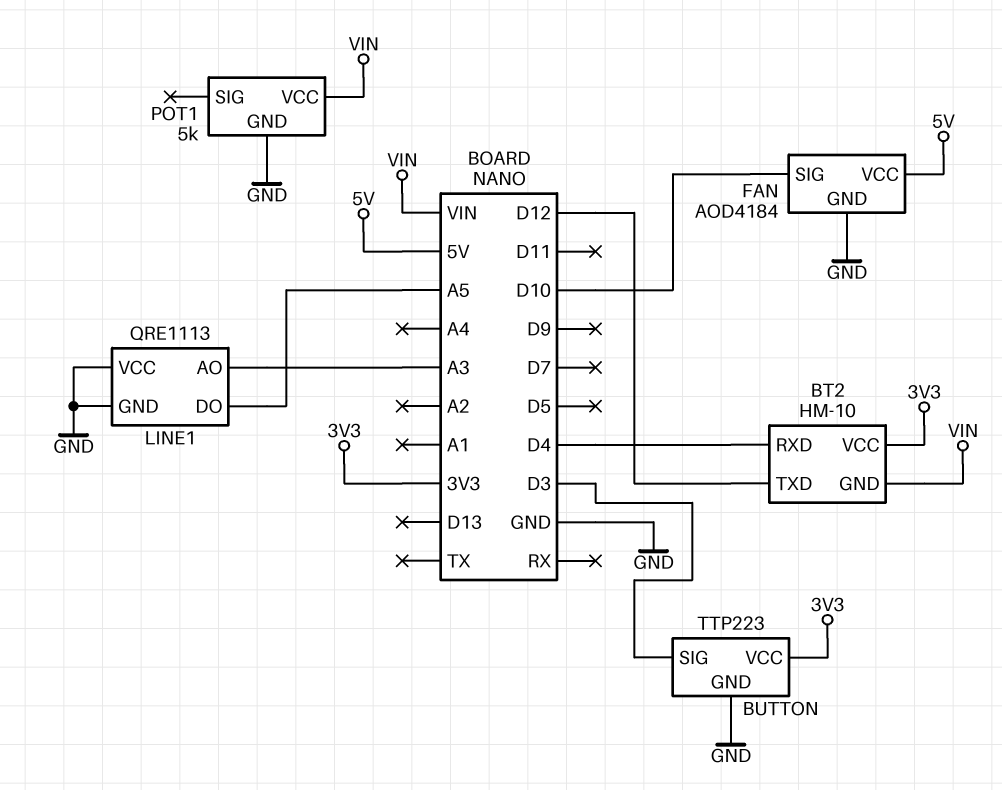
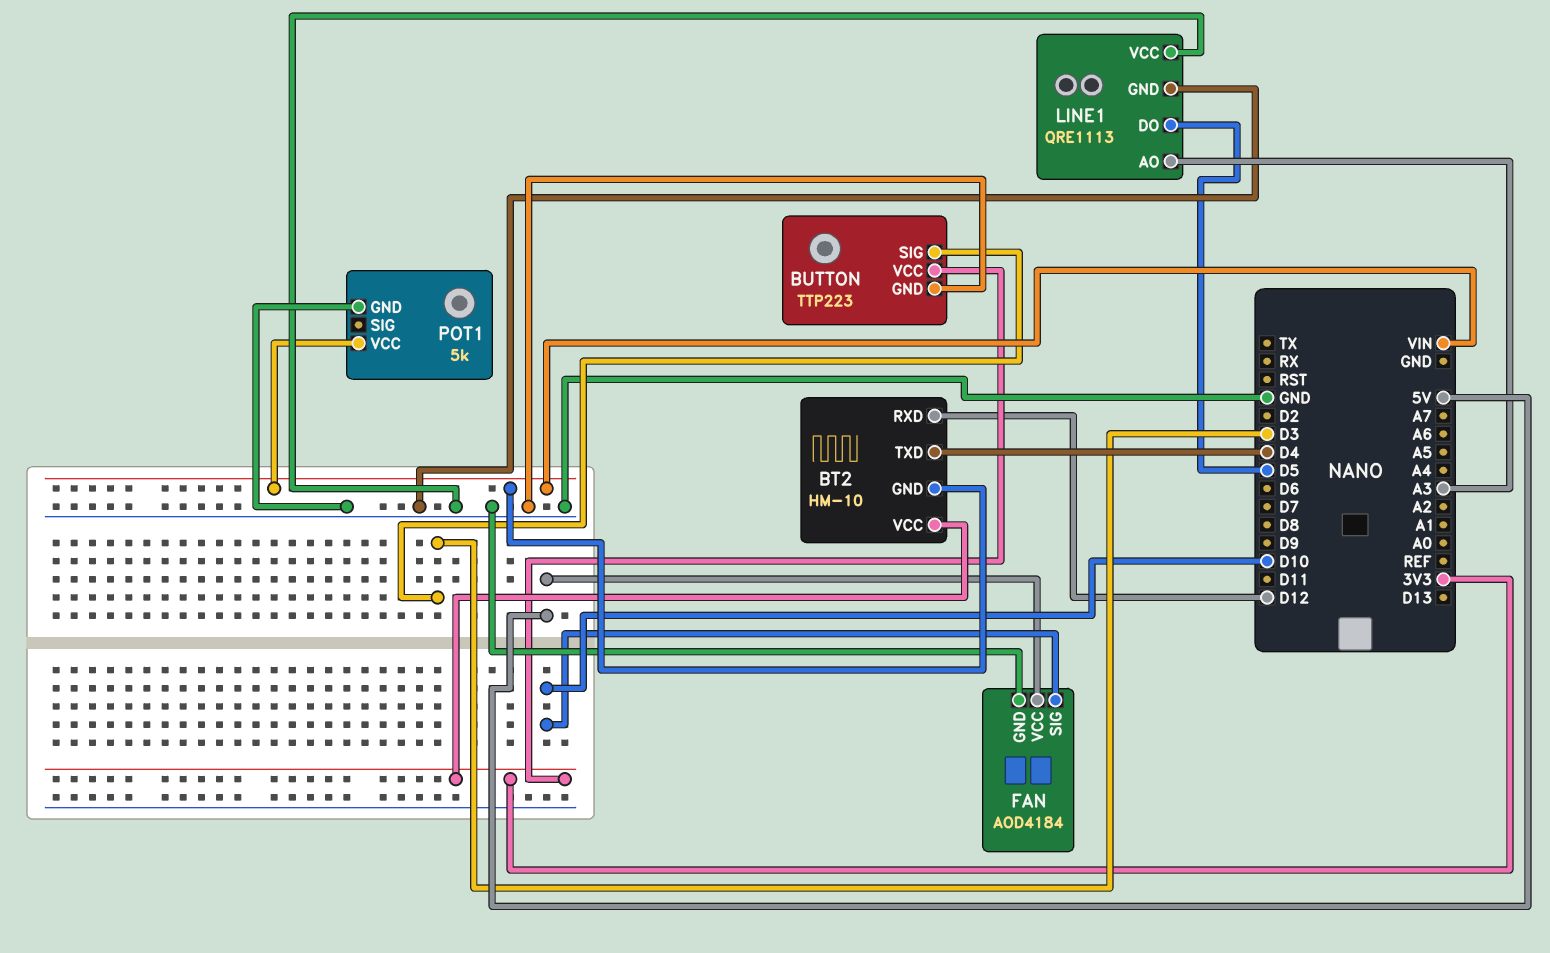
BT2 pin RXD: D4 -> D12
BT2 pin TXD: D12 -> D4
LINE1 pin DO: A5 -> D5

